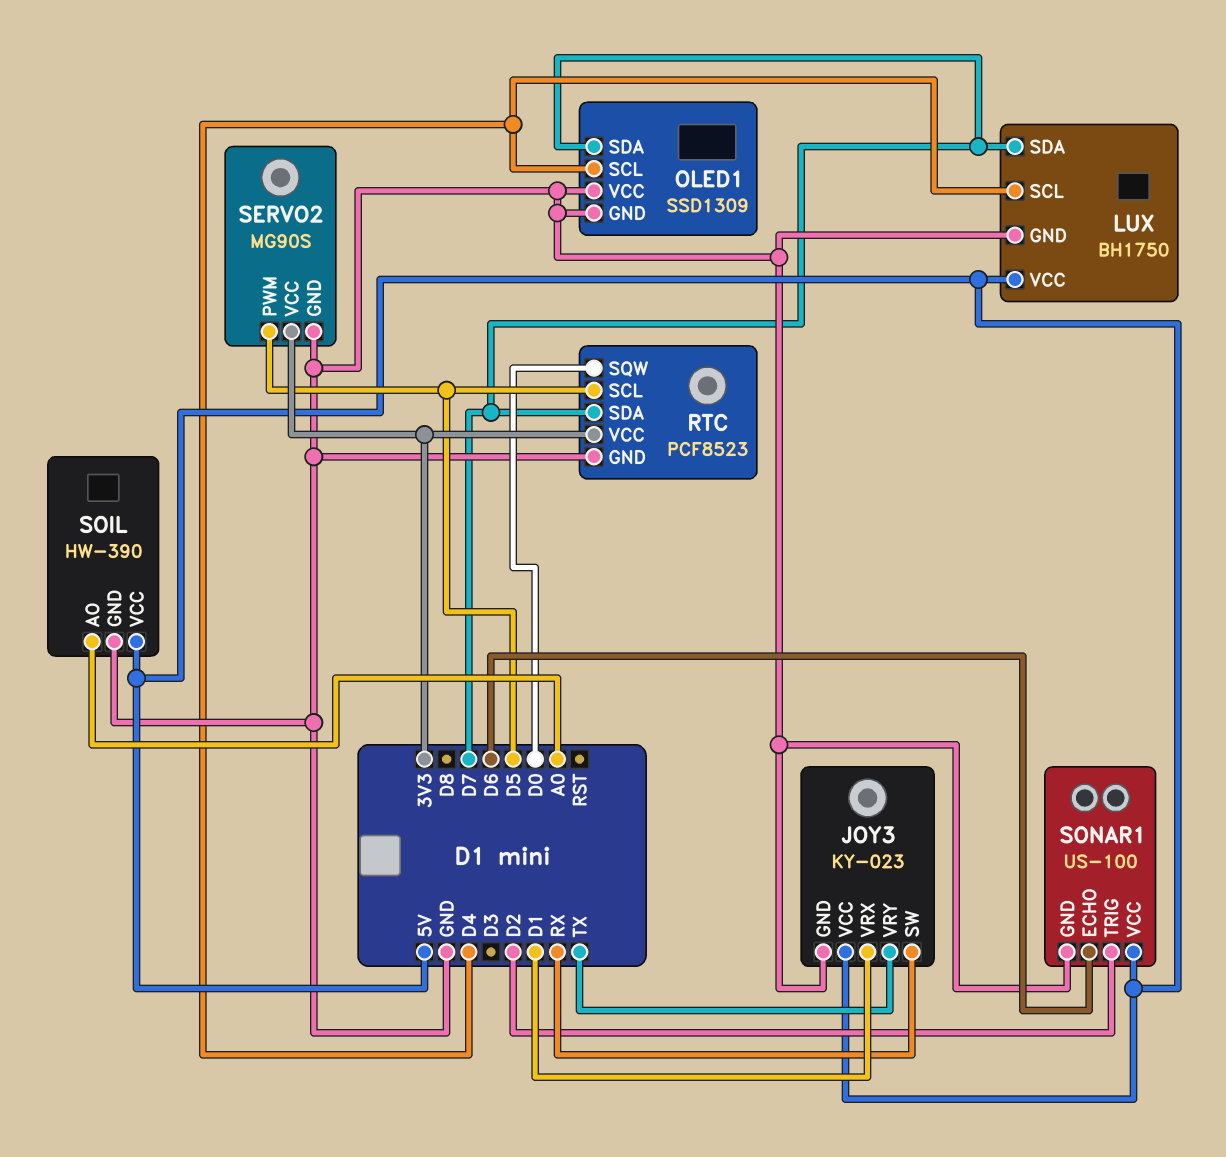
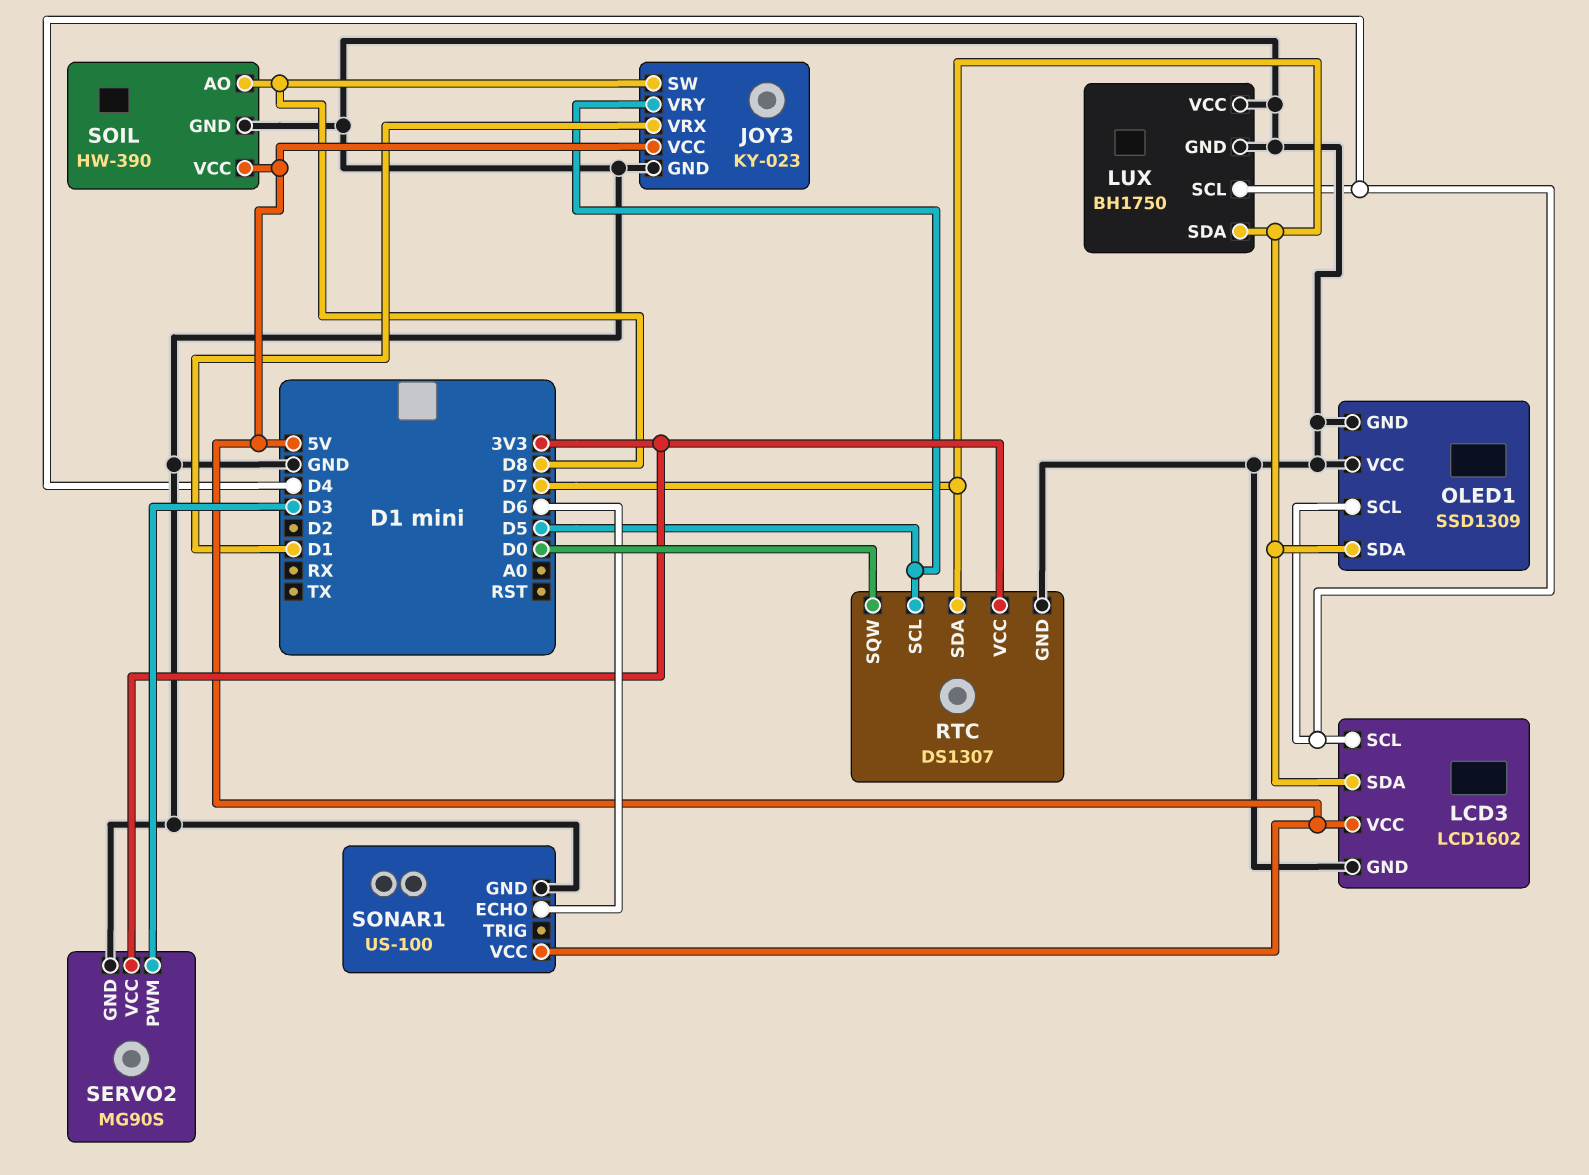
JOY3 pin SW: RX -> D8
JOY3 pin VRY: TX -> D5
LCD3: none -> LCD1602
LCD3 pin GND: none -> GND
LCD3 pin SCL: none -> D4
LCD3 pin SDA: none -> D7
LCD3 pin VCC: none -> 5V
LUX pin VCC: 5V -> GND
RTC: PCF8523 -> DS1307
SERVO2 pin PWM: D5 -> D3
SOIL pin AO: A0 -> D8
SONAR1 pin TRIG: D2 -> none

